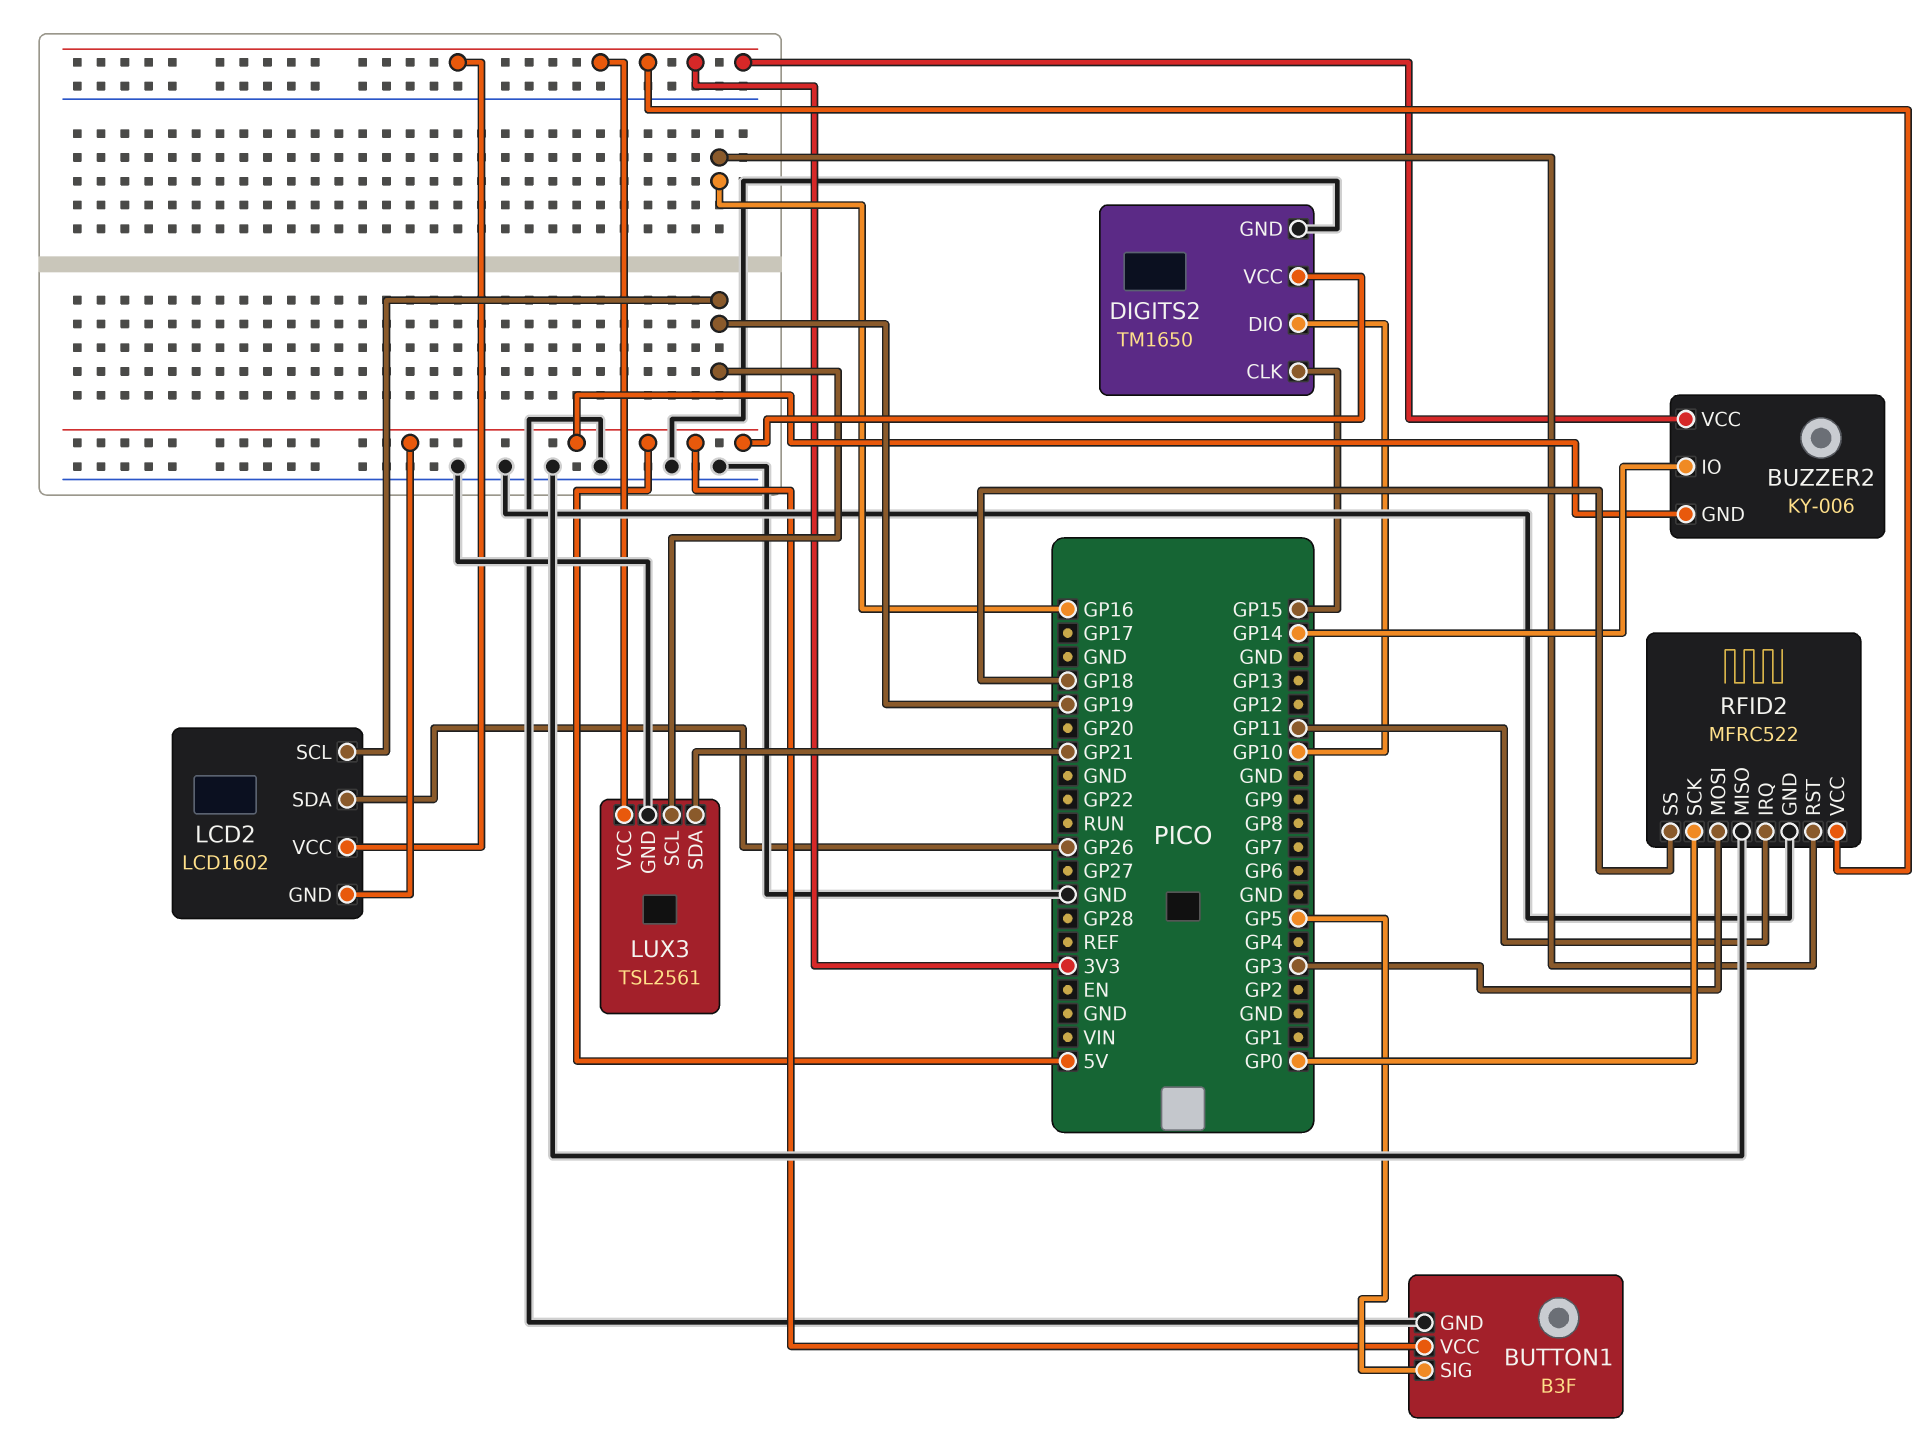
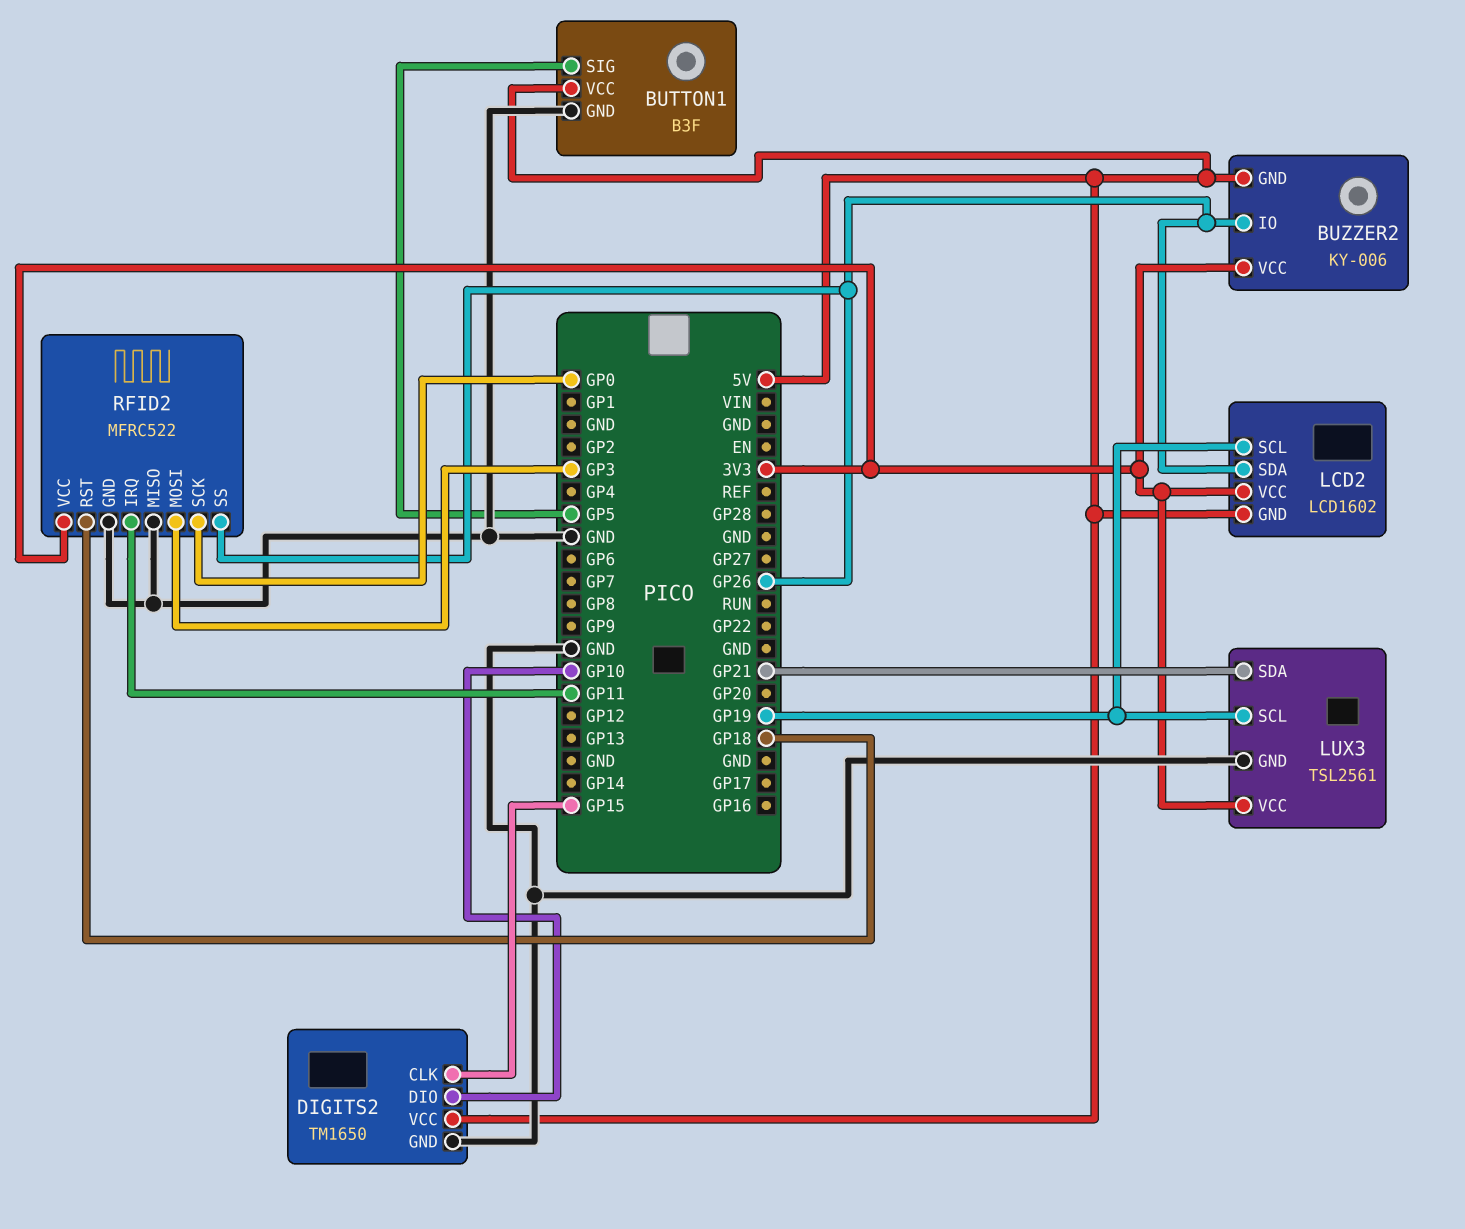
BUZZER2 pin IO: GP14 -> GP26
RFID2 pin RST: GP16 -> GP18
RFID2 pin SS: GP18 -> GP26

